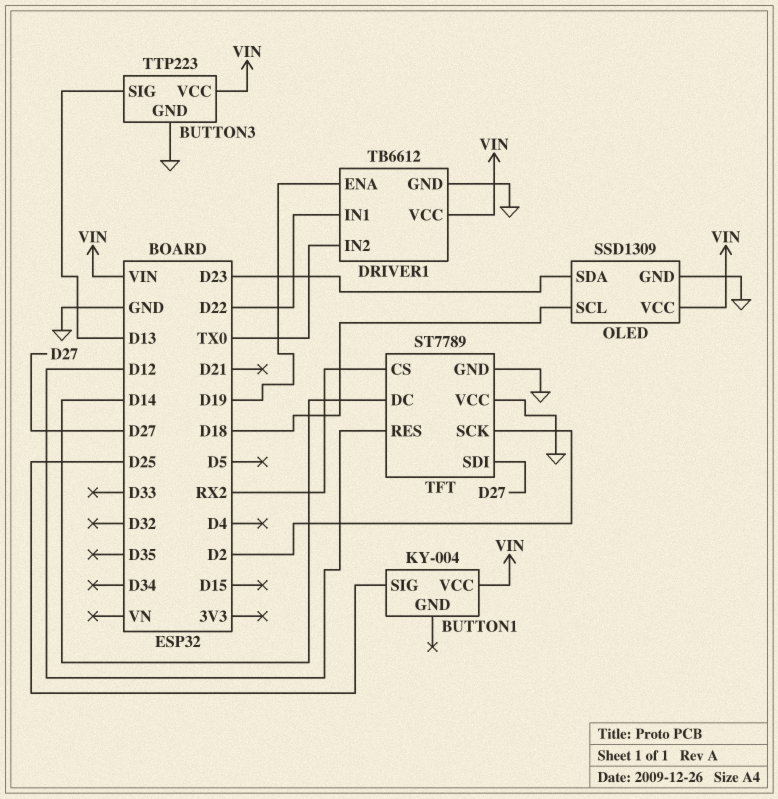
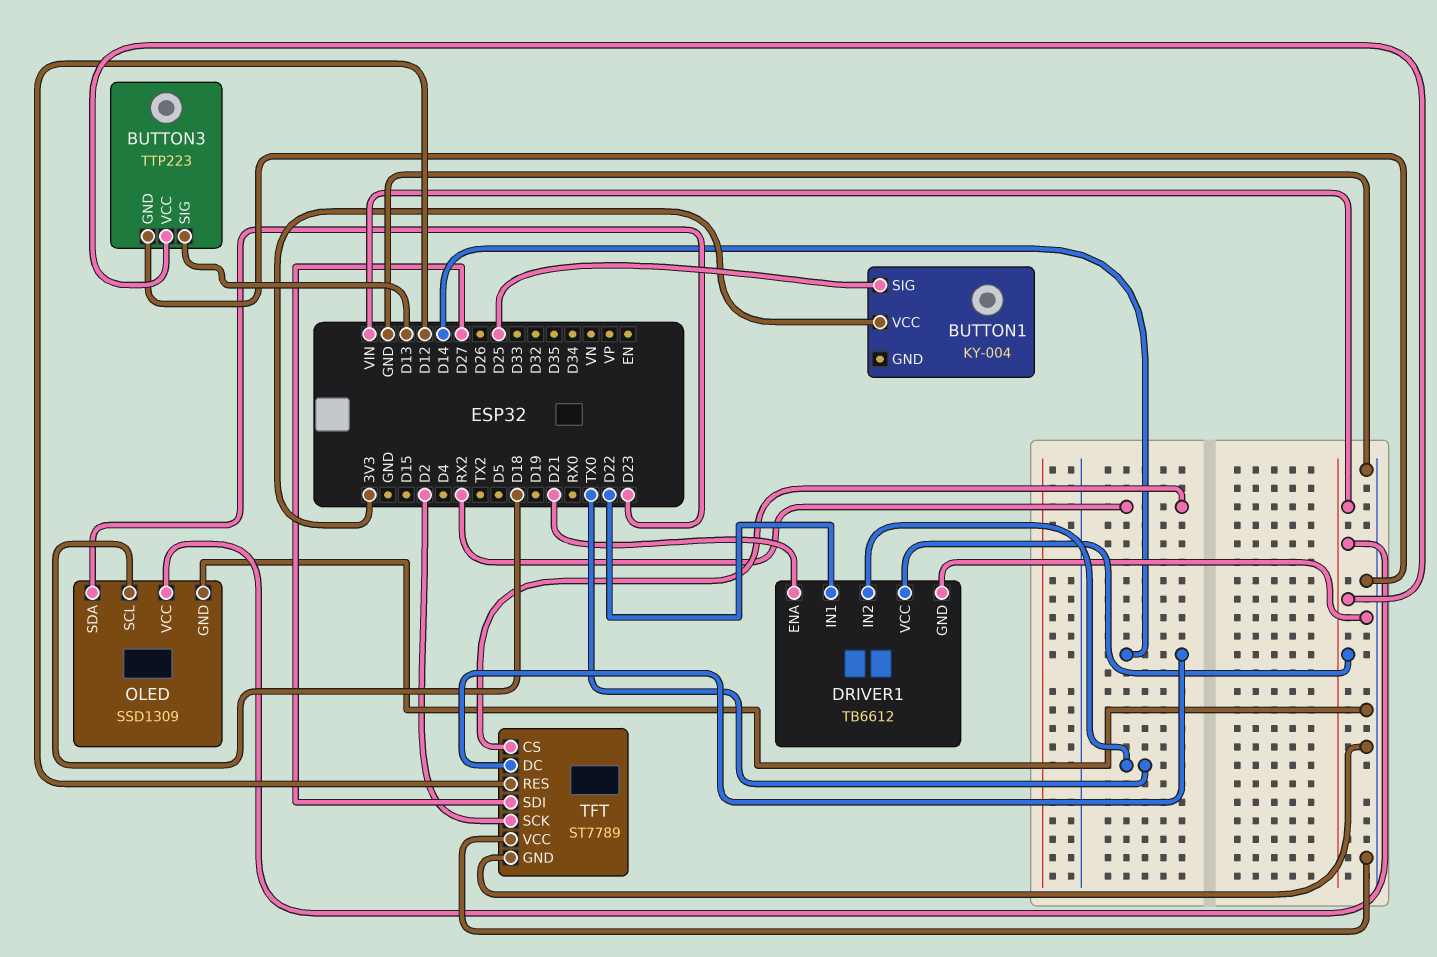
BUTTON1 pin VCC: VIN -> 3V3
DRIVER1 pin ENA: D19 -> D21

